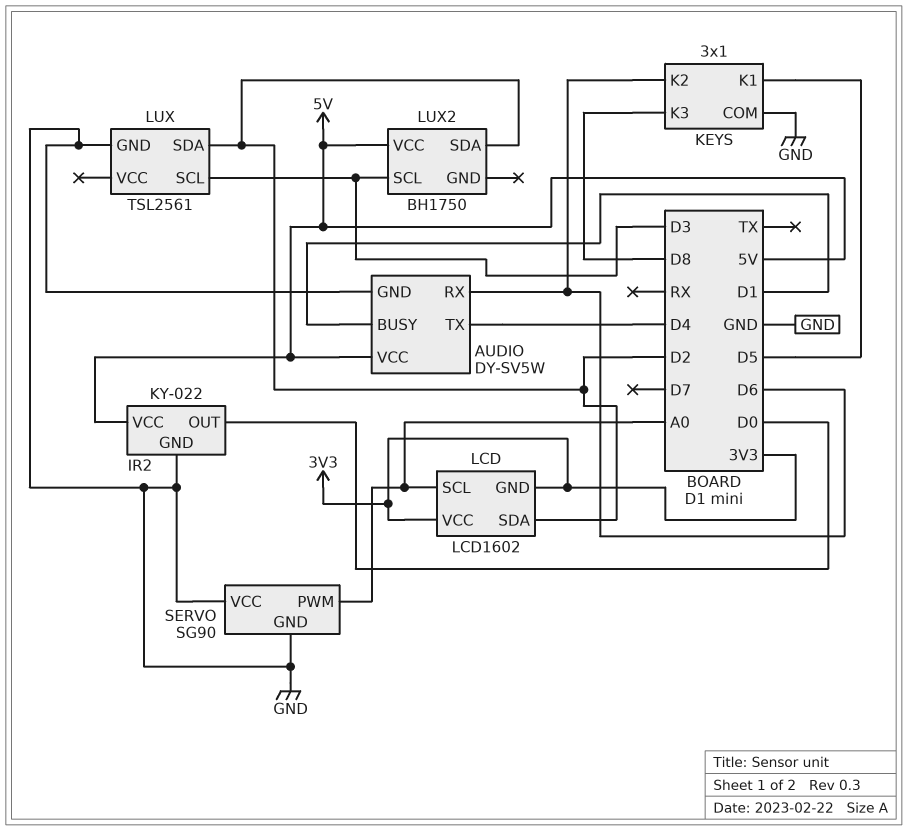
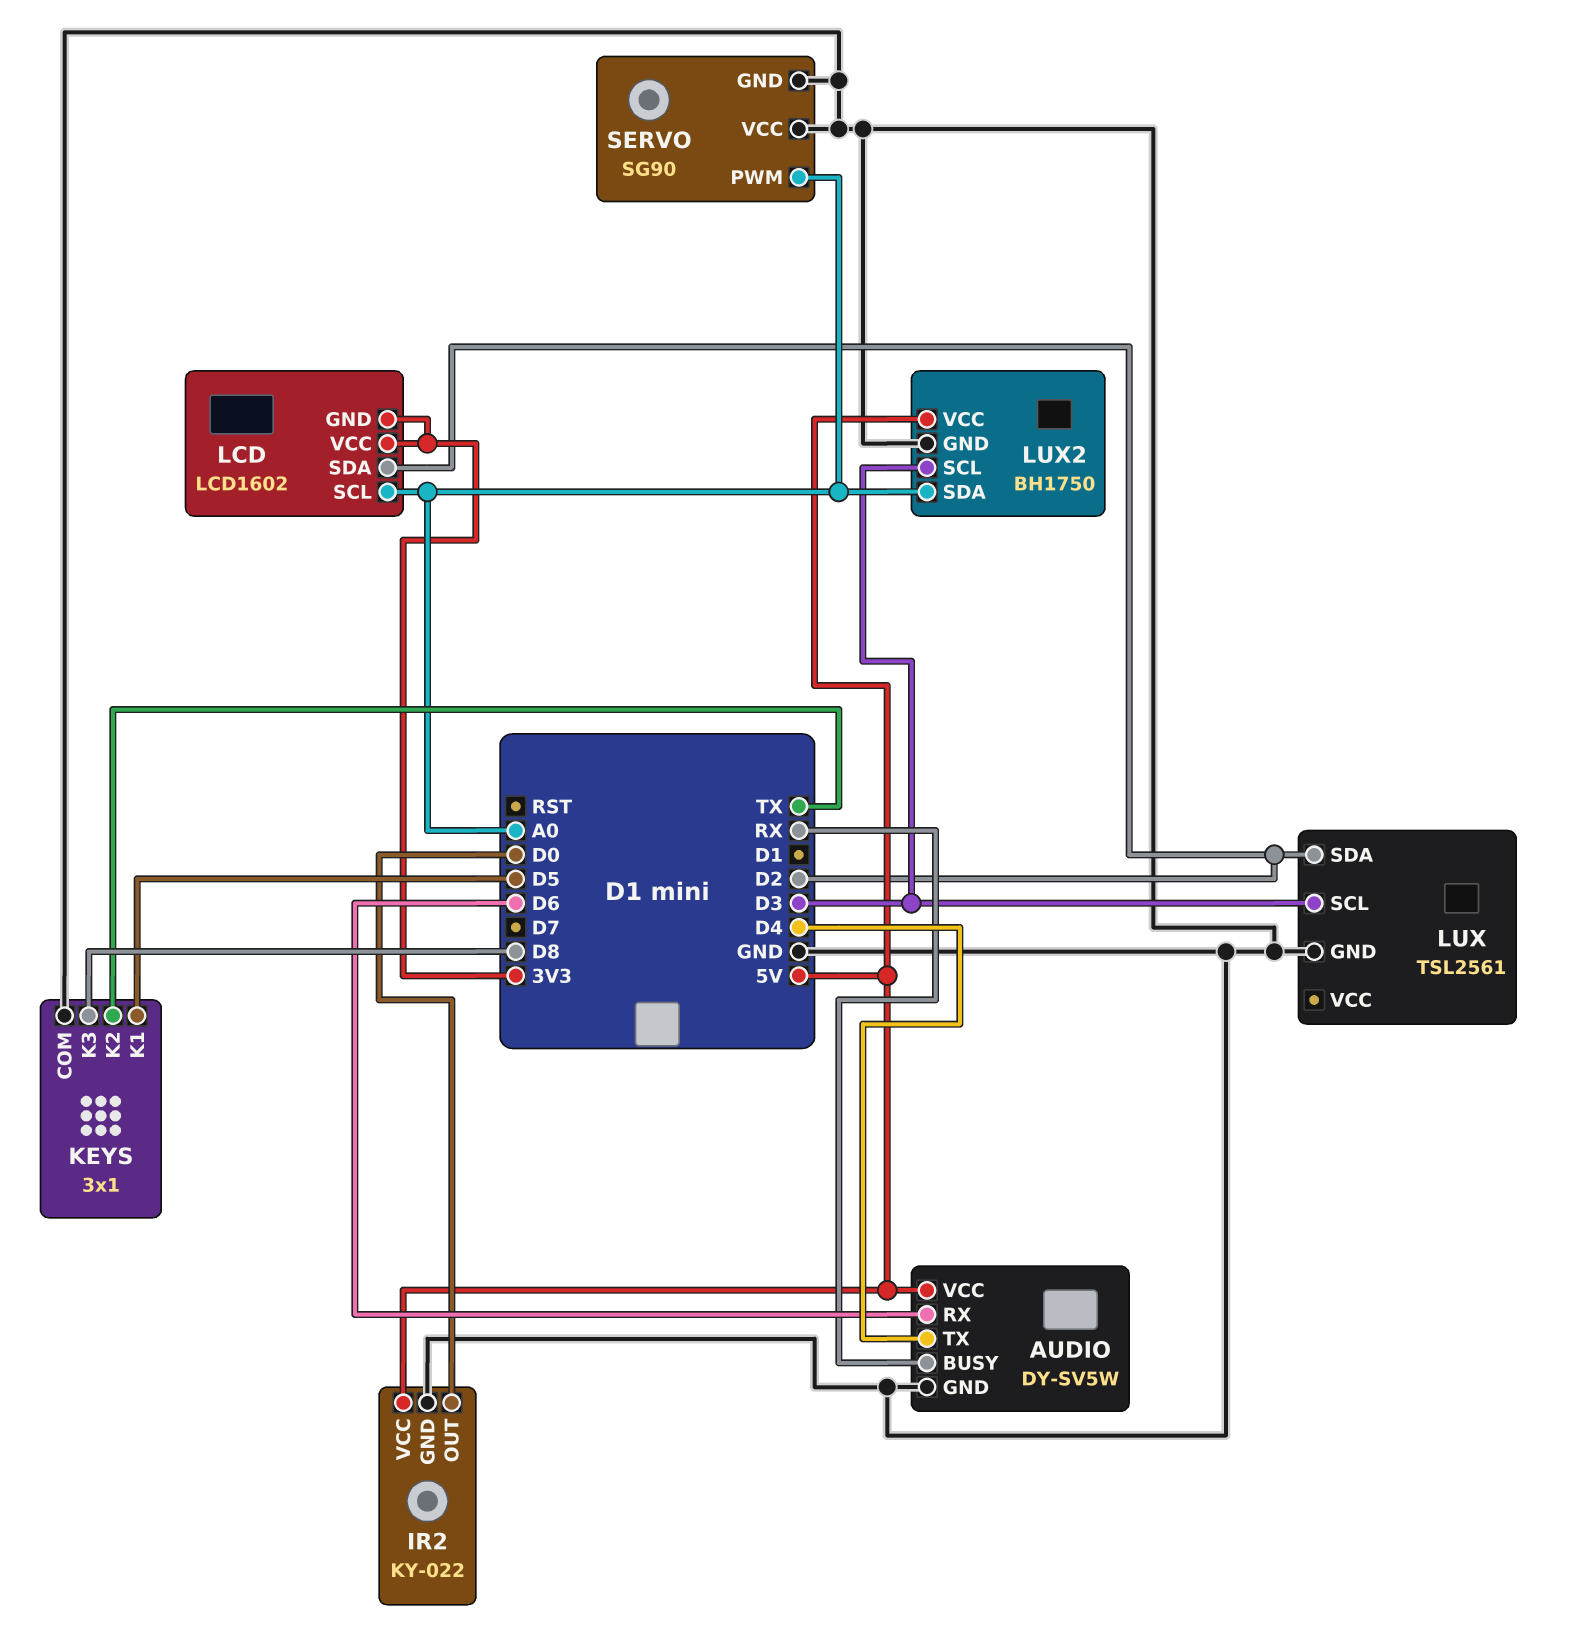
AUDIO pin BUSY: D1 -> RX
KEYS pin K2: D6 -> TX
LUX2 pin GND: none -> GND
LUX2 pin SDA: D2 -> A0

